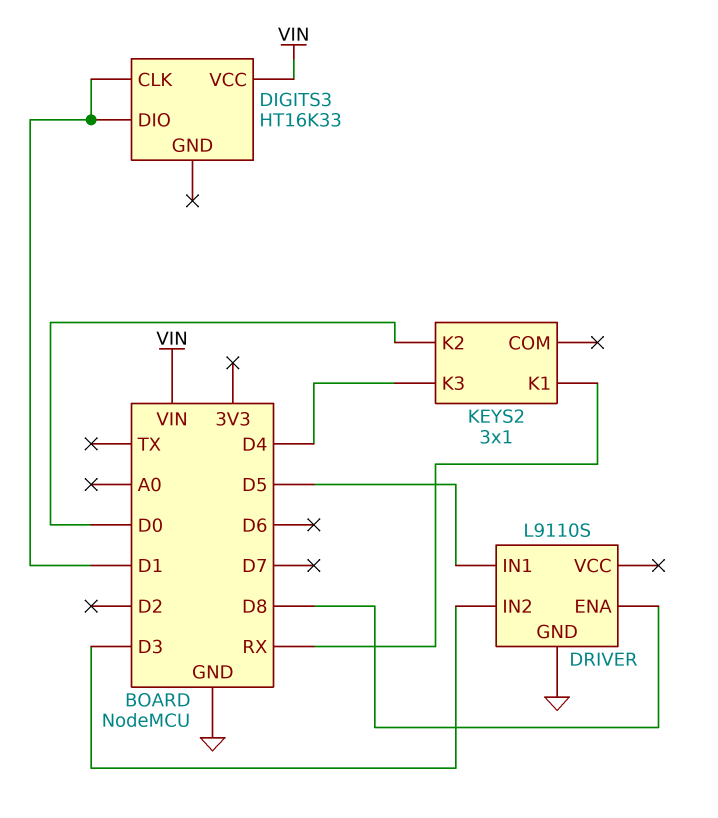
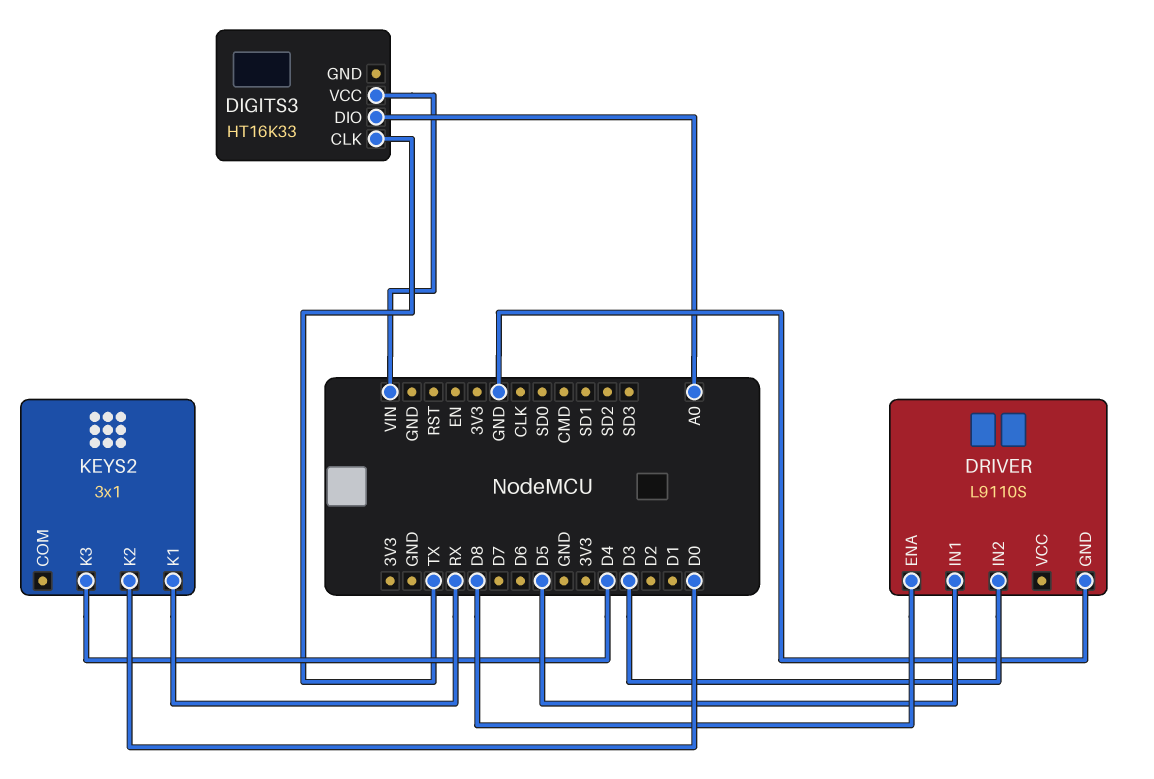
DIGITS3 pin CLK: D1 -> TX
DIGITS3 pin DIO: D1 -> A0

